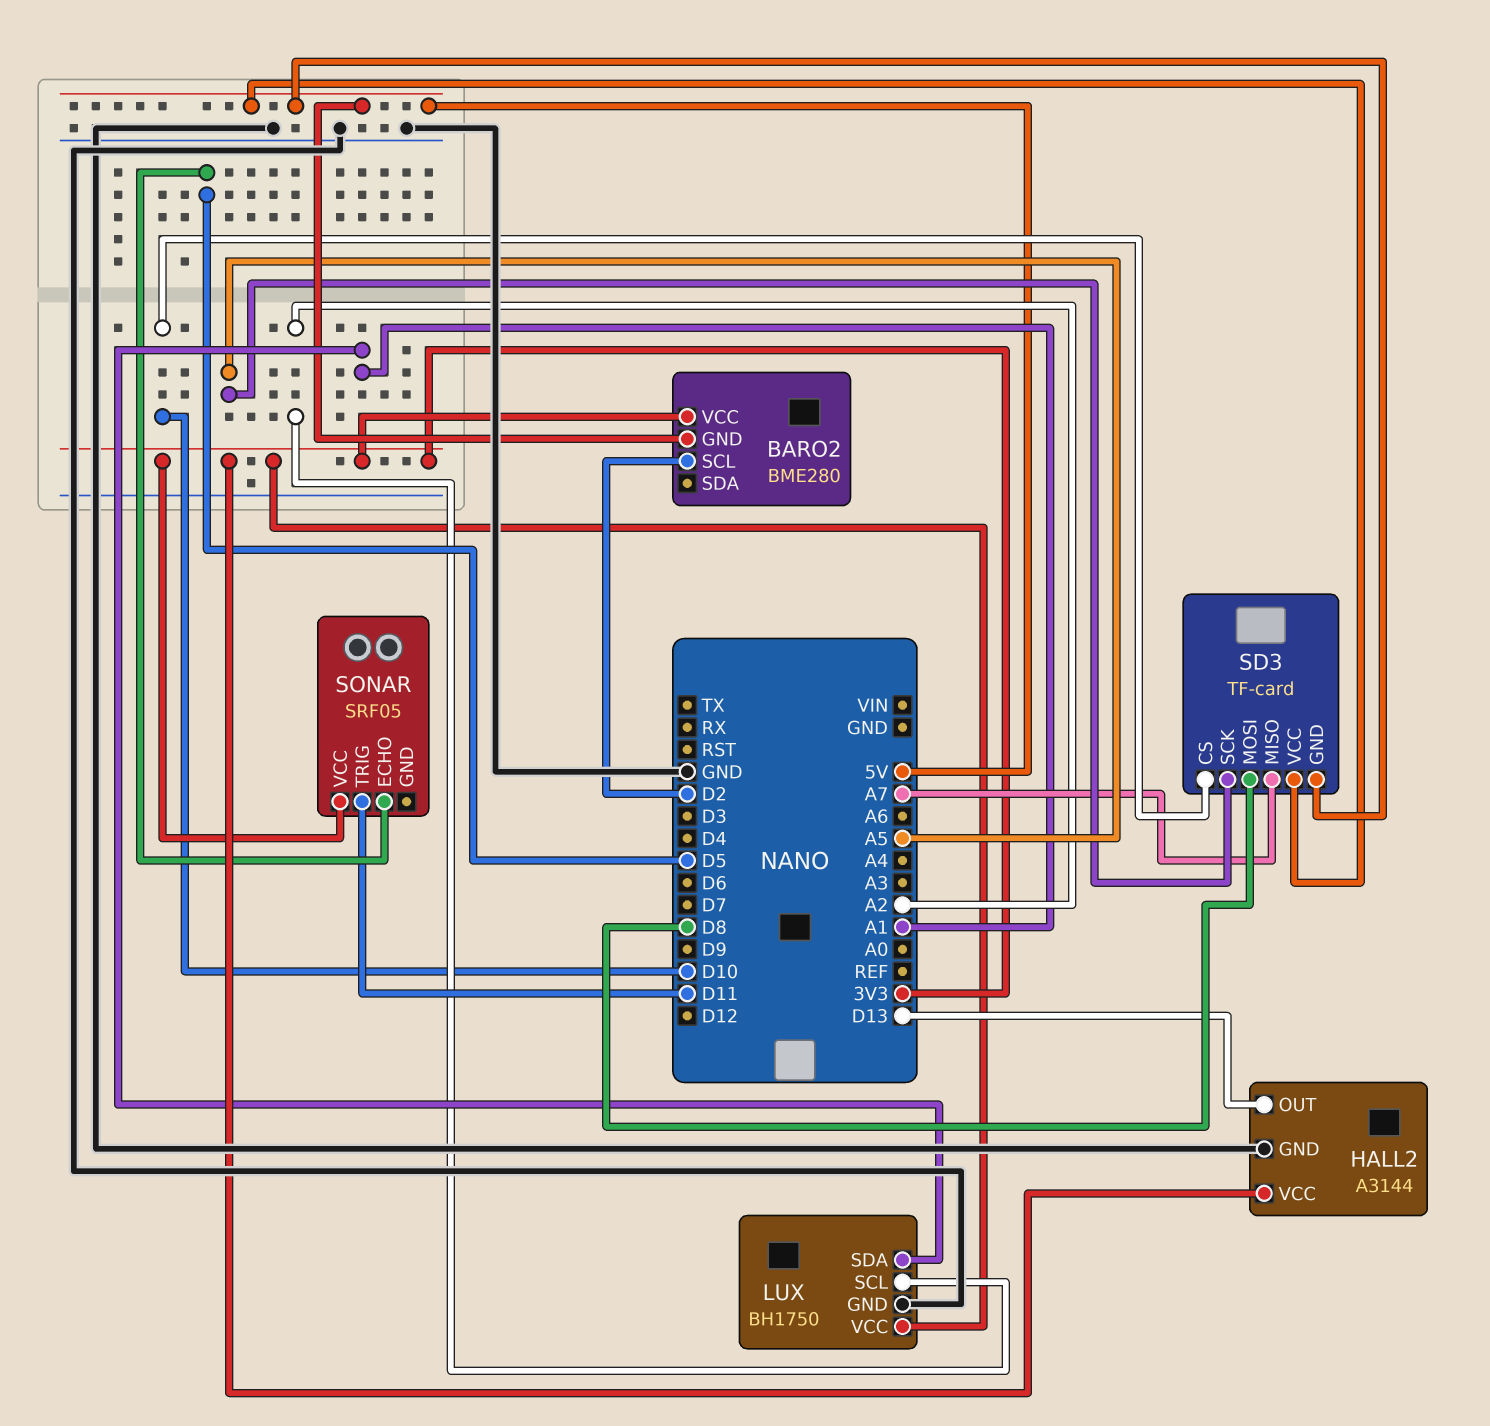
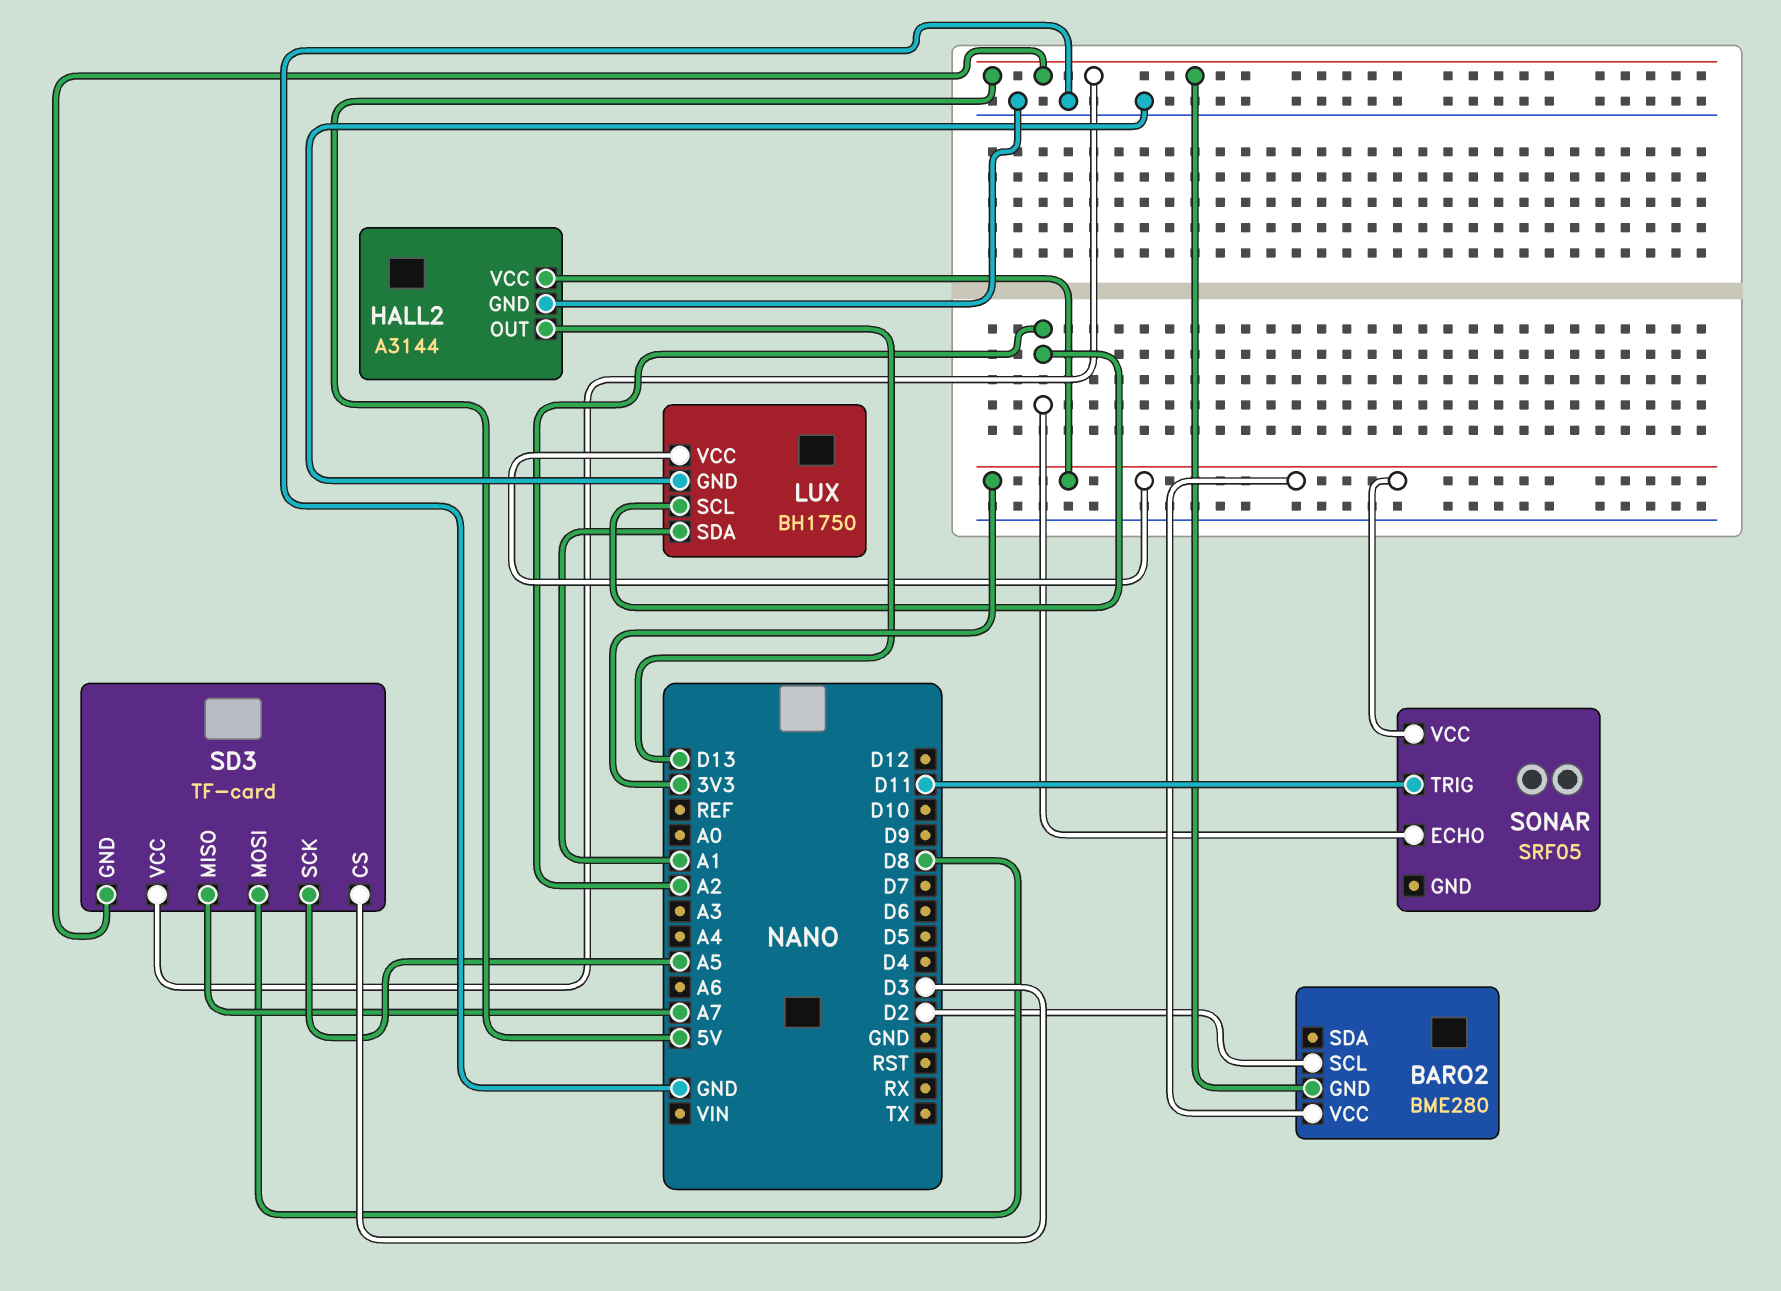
SD3 pin CS: D10 -> D3
SONAR pin ECHO: D5 -> A2

